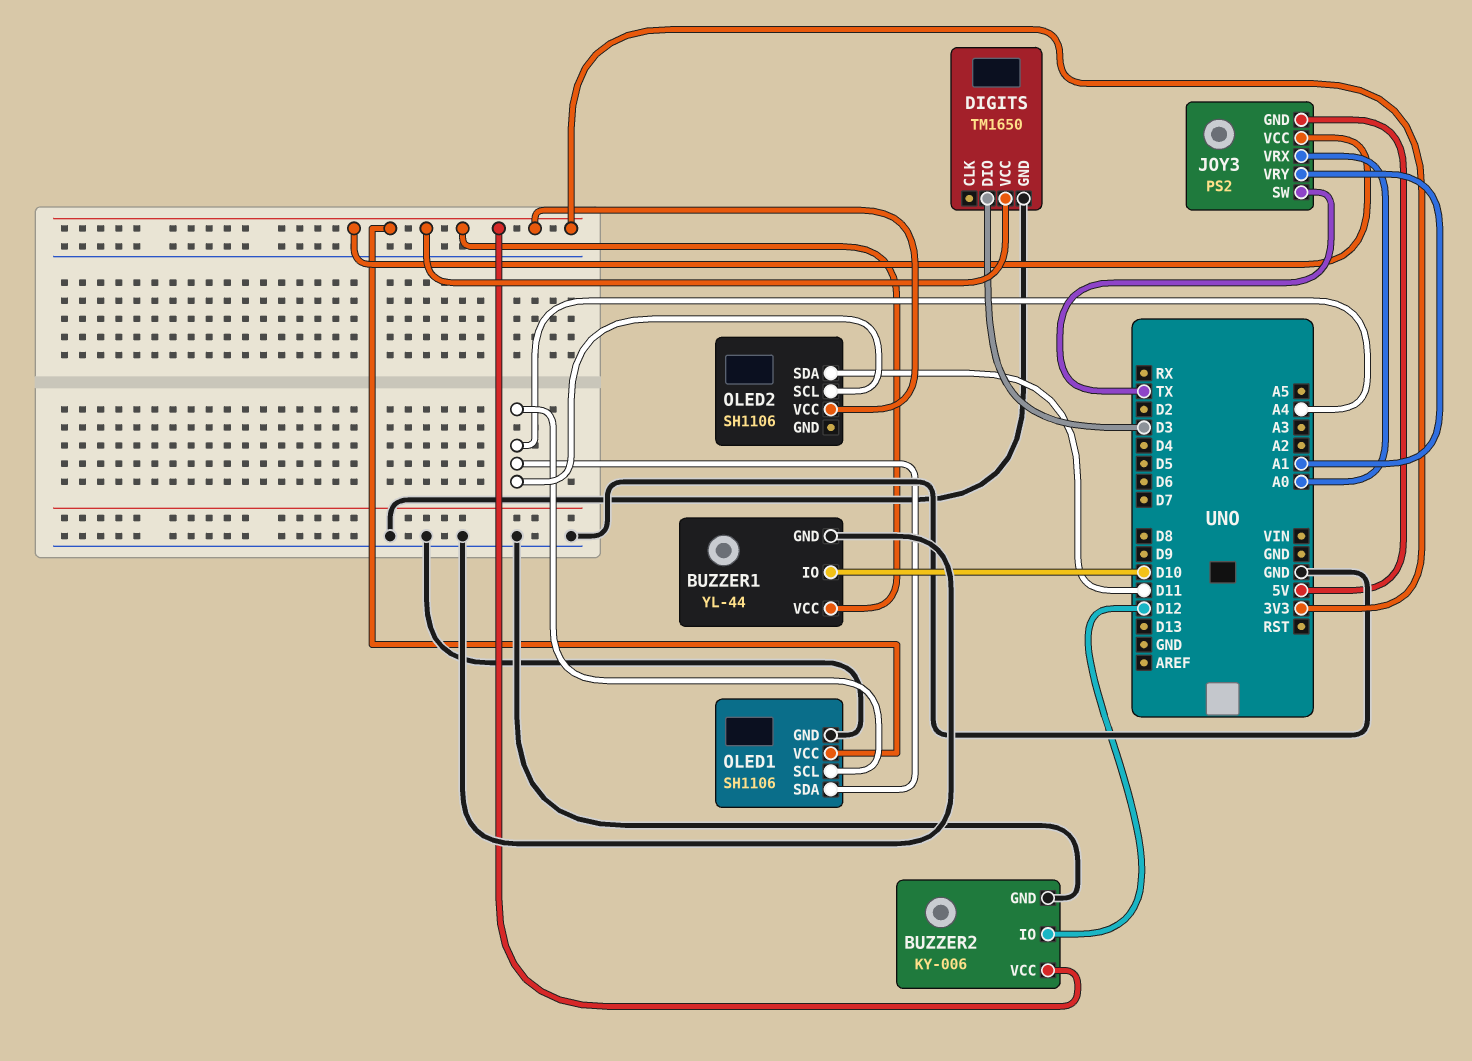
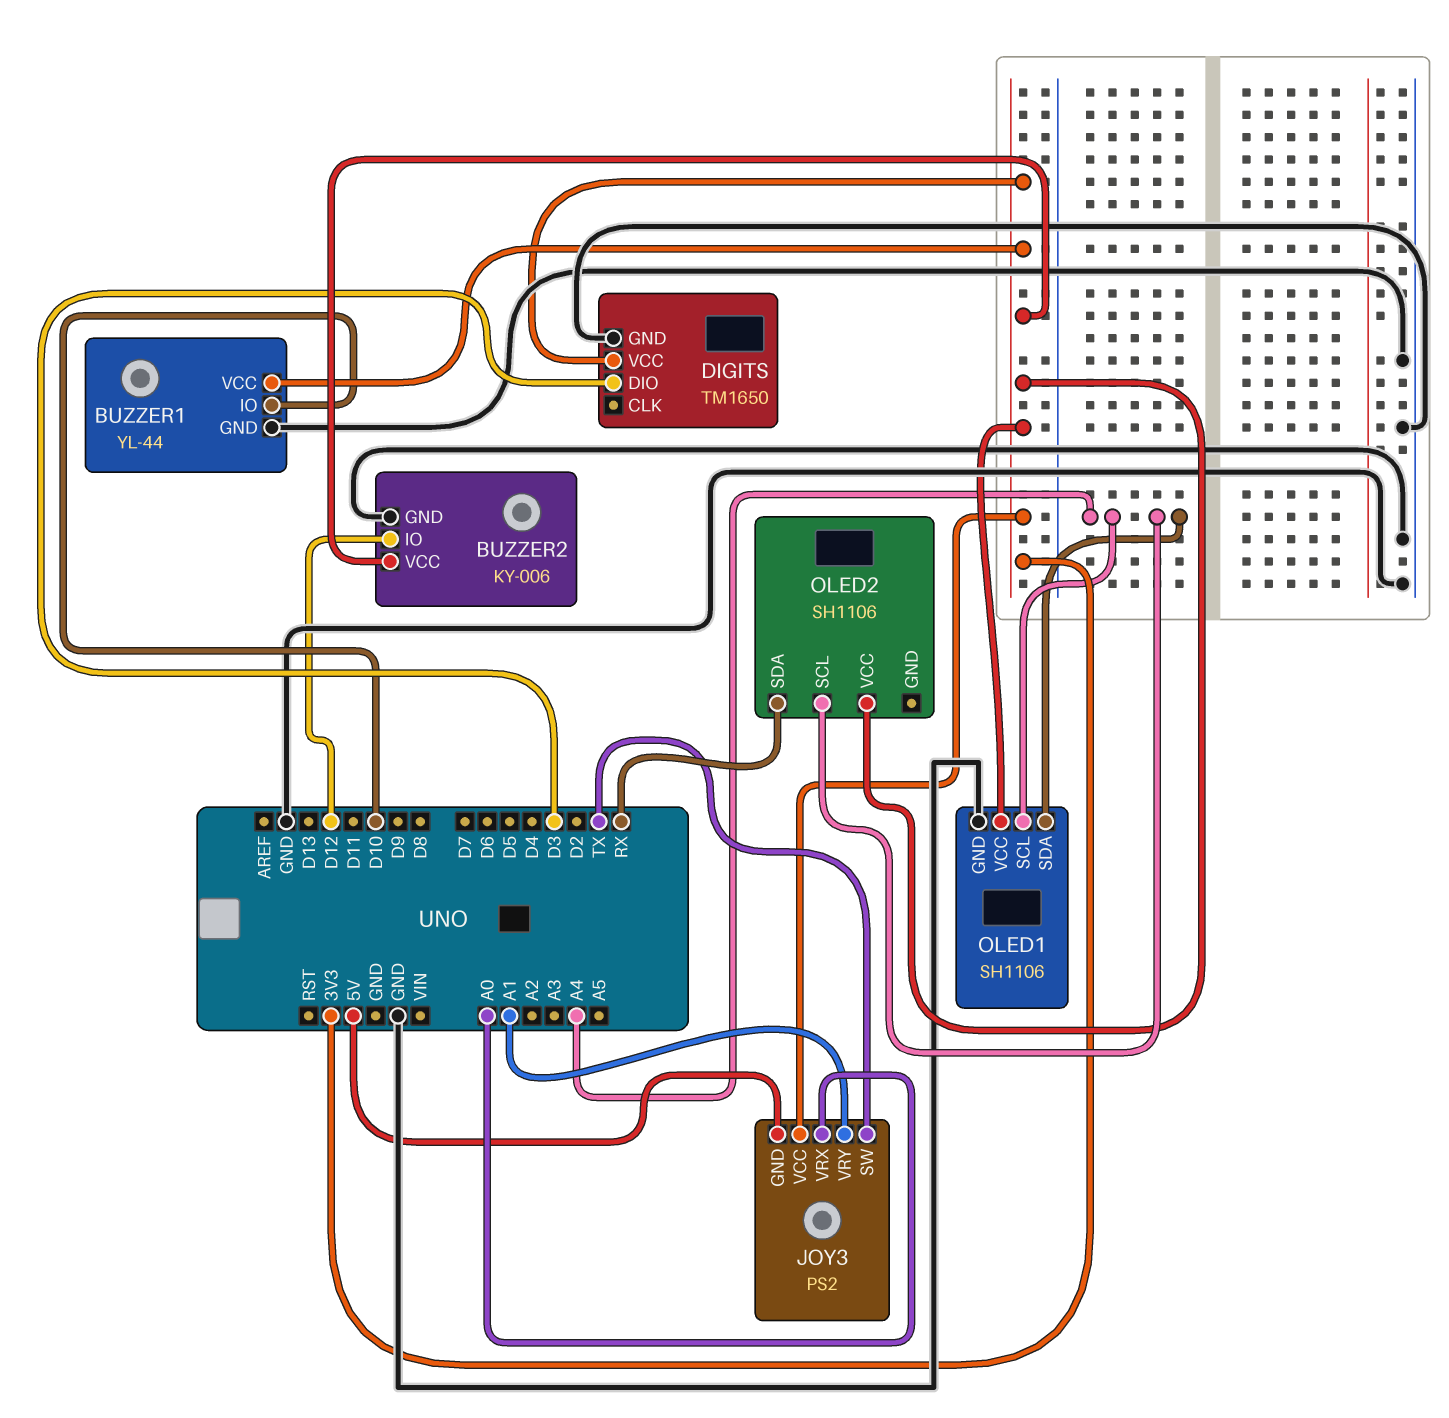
OLED2 pin SDA: D11 -> RX

